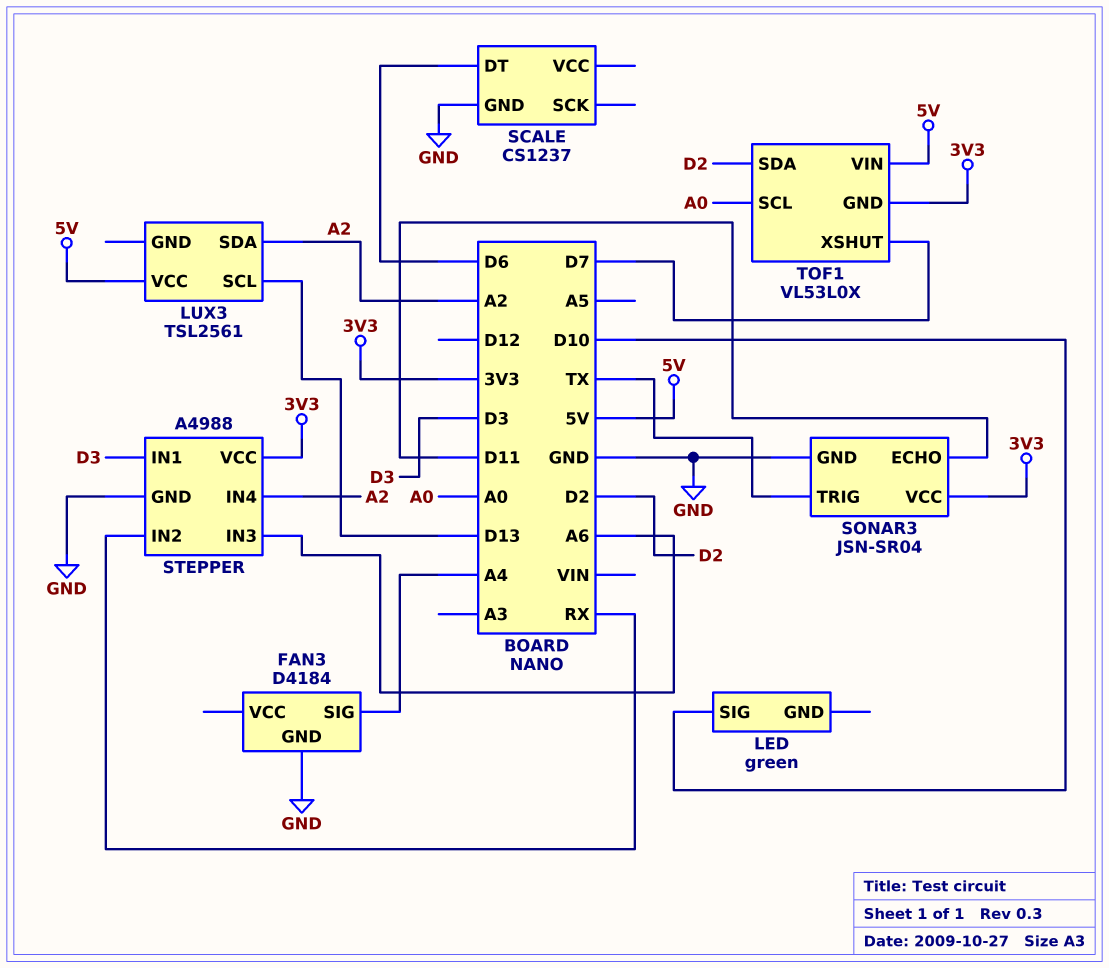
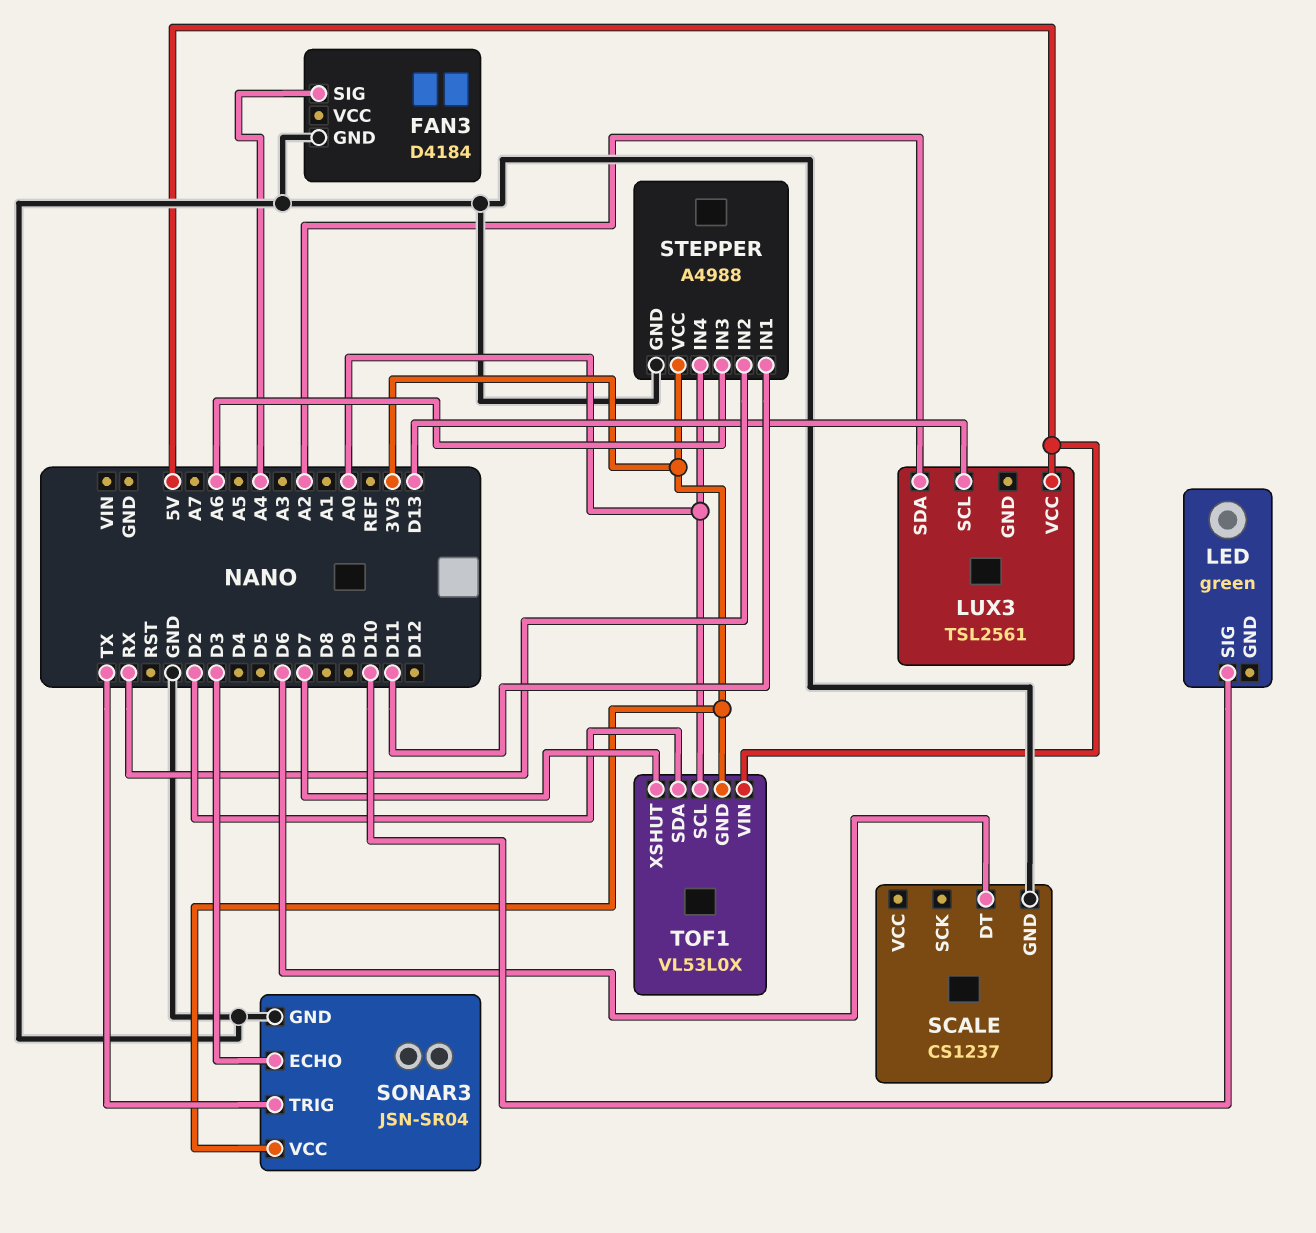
SONAR3 pin ECHO: D11 -> D3
STEPPER pin IN1: D3 -> D11
STEPPER pin IN4: A2 -> A0

